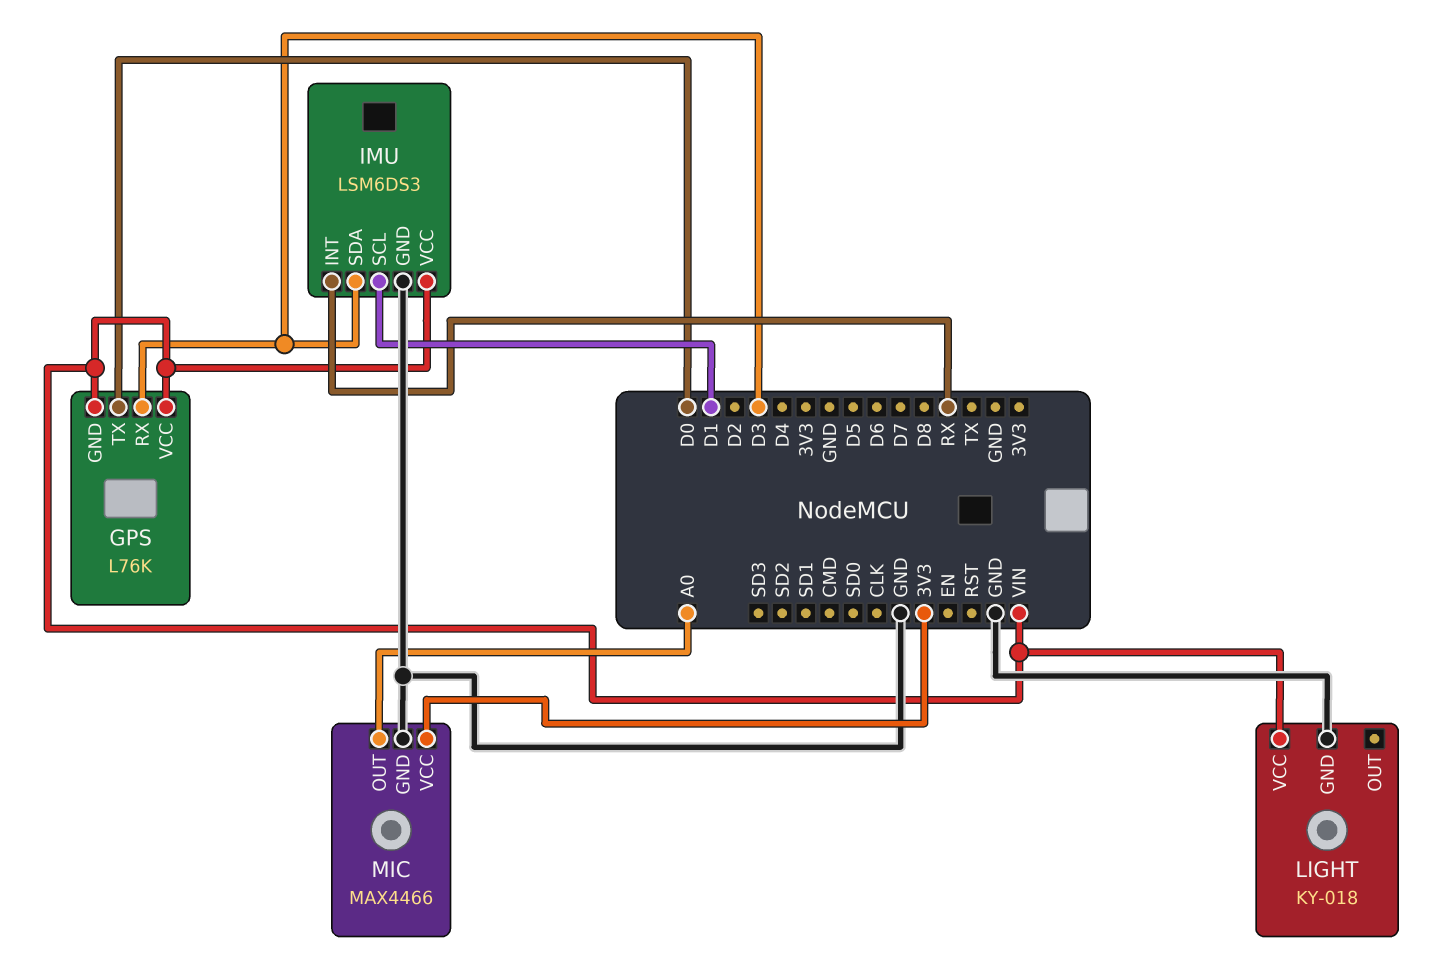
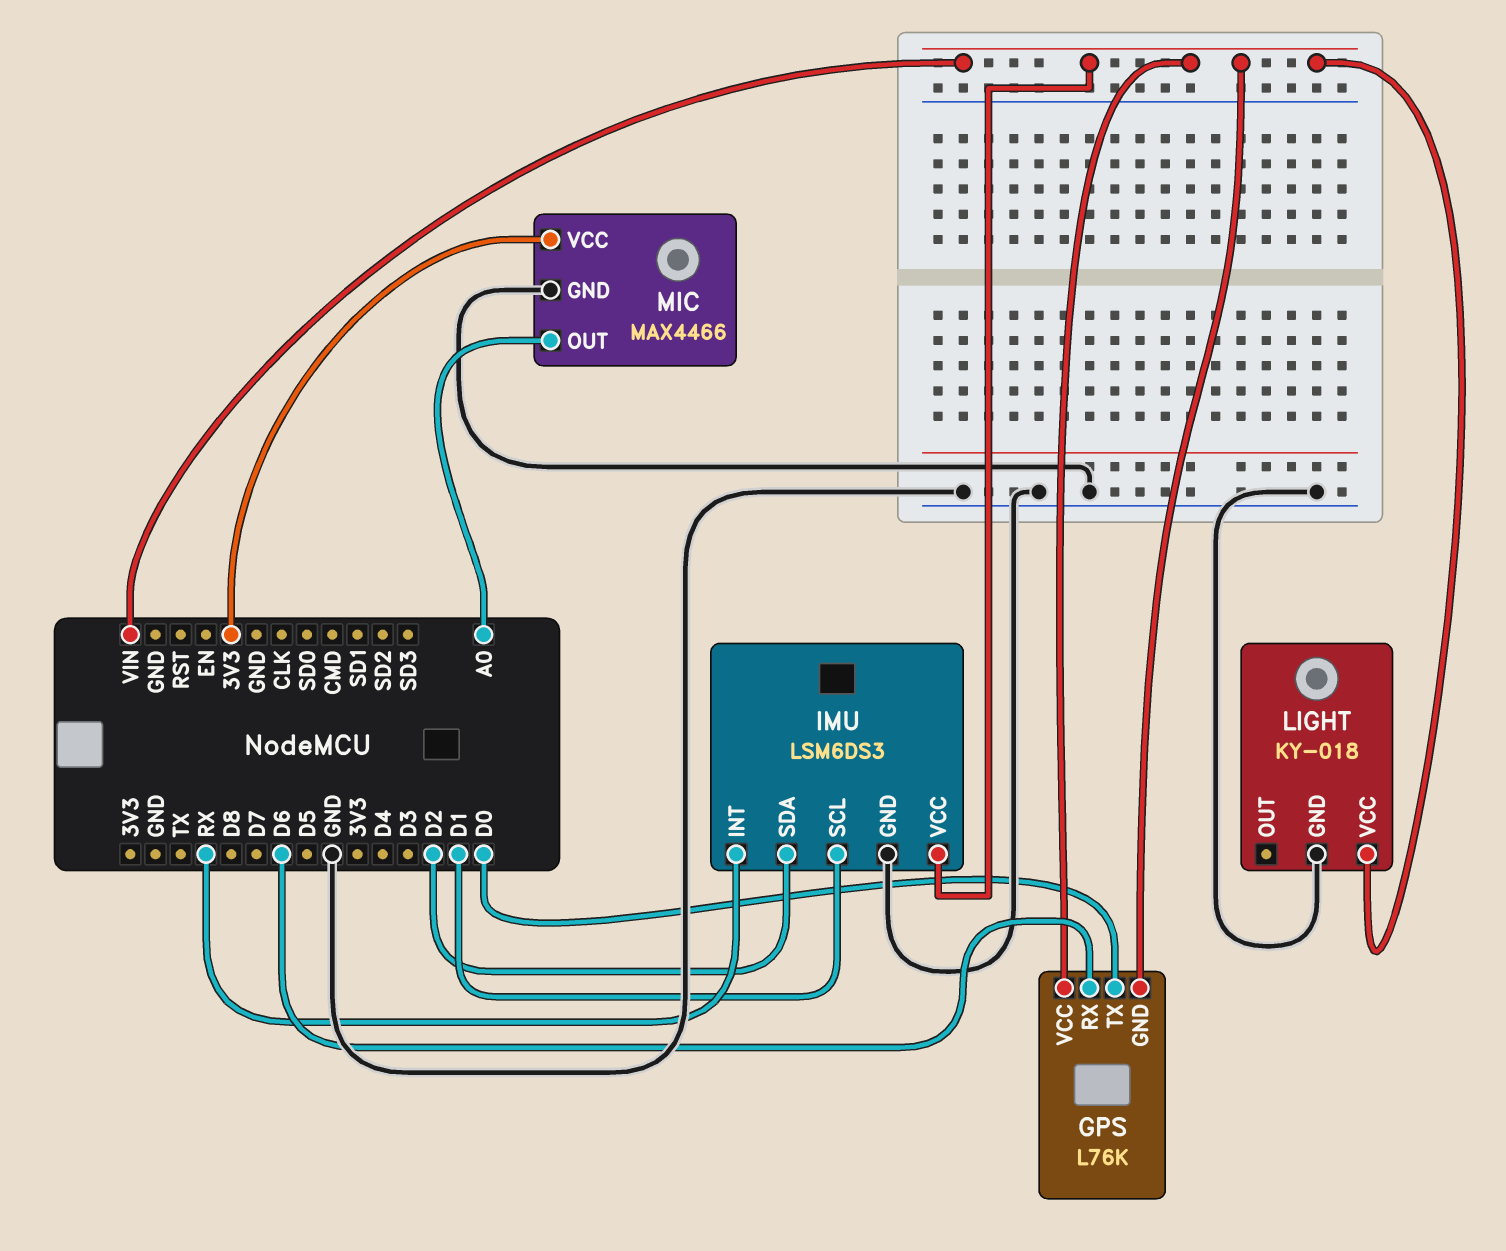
GPS pin RX: D3 -> D6
IMU pin SDA: D3 -> D2

